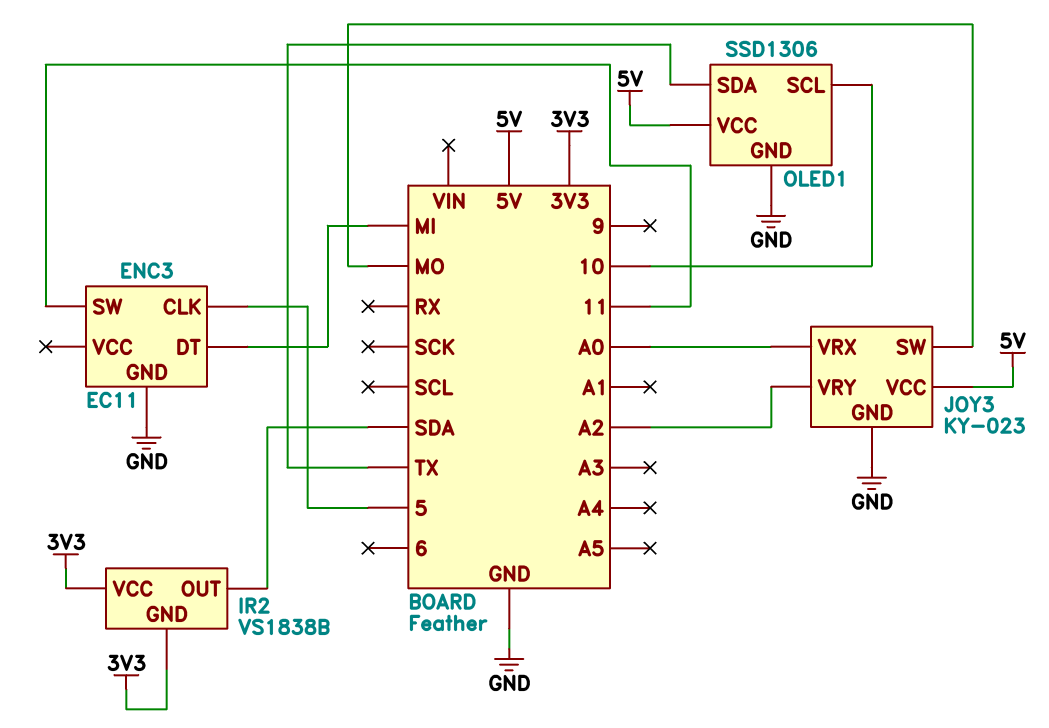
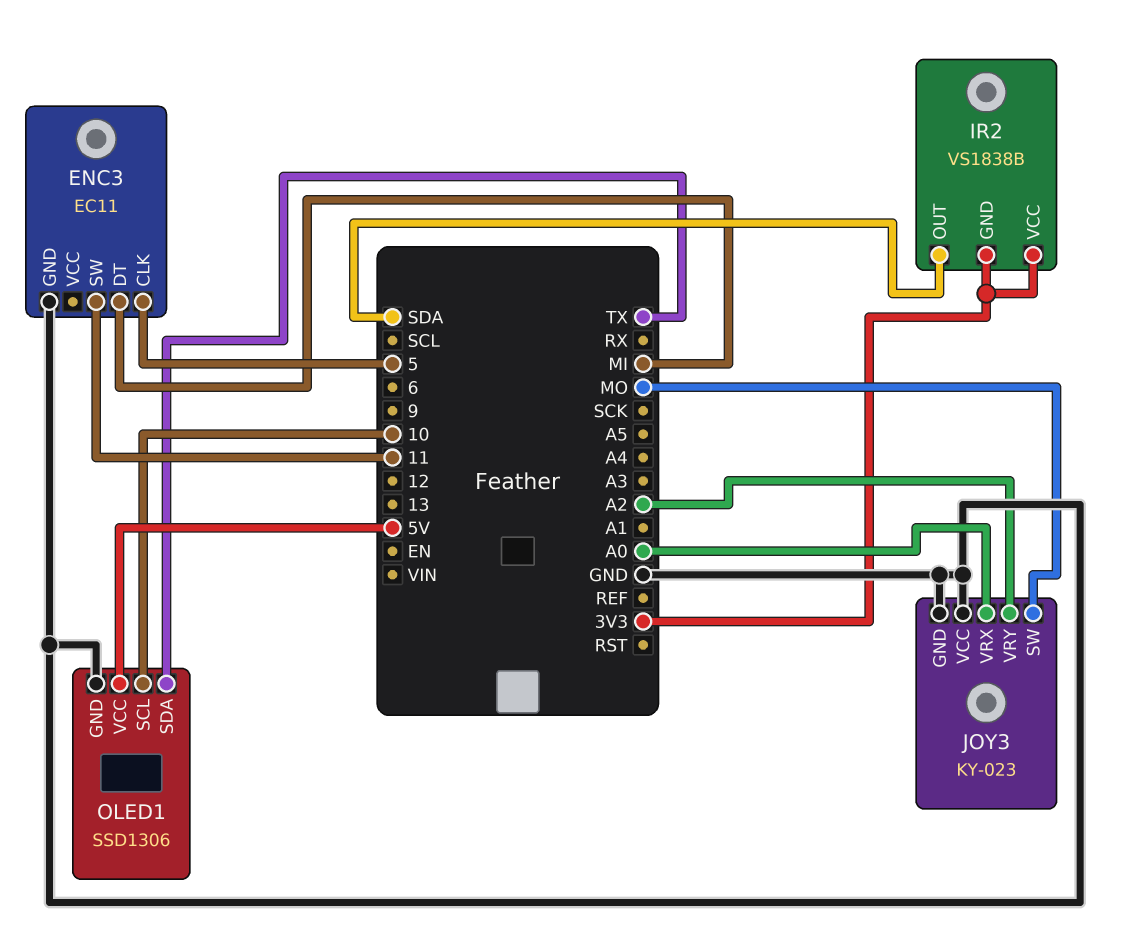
JOY3 pin VCC: 5V -> GND

